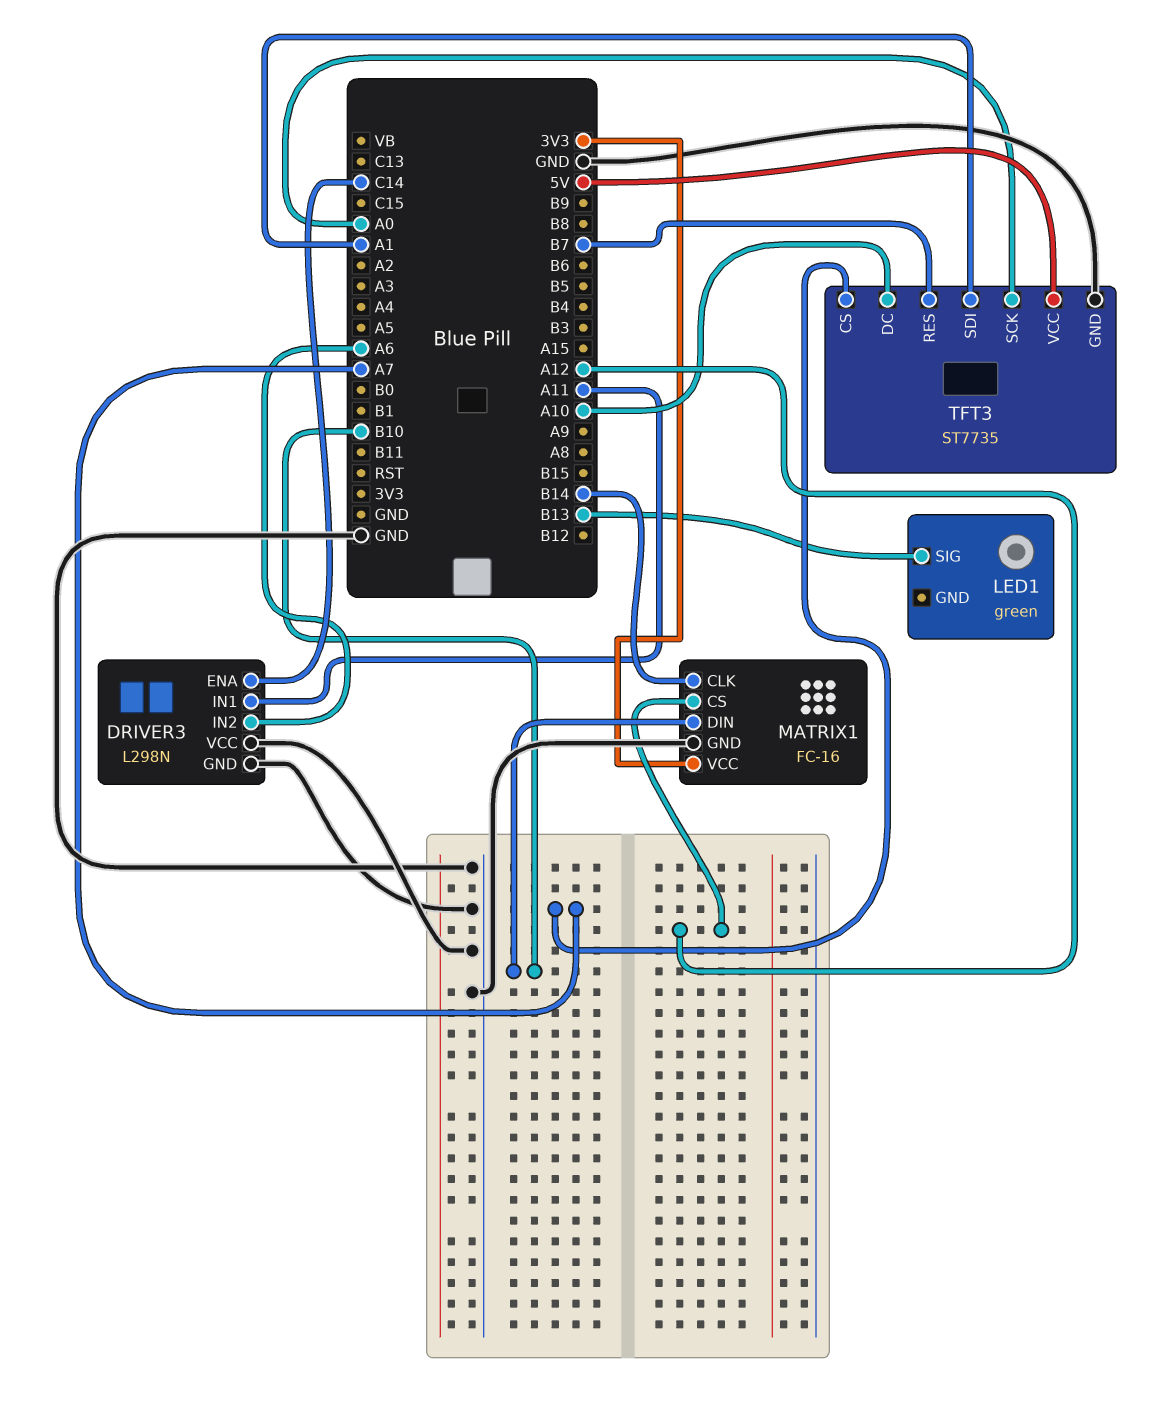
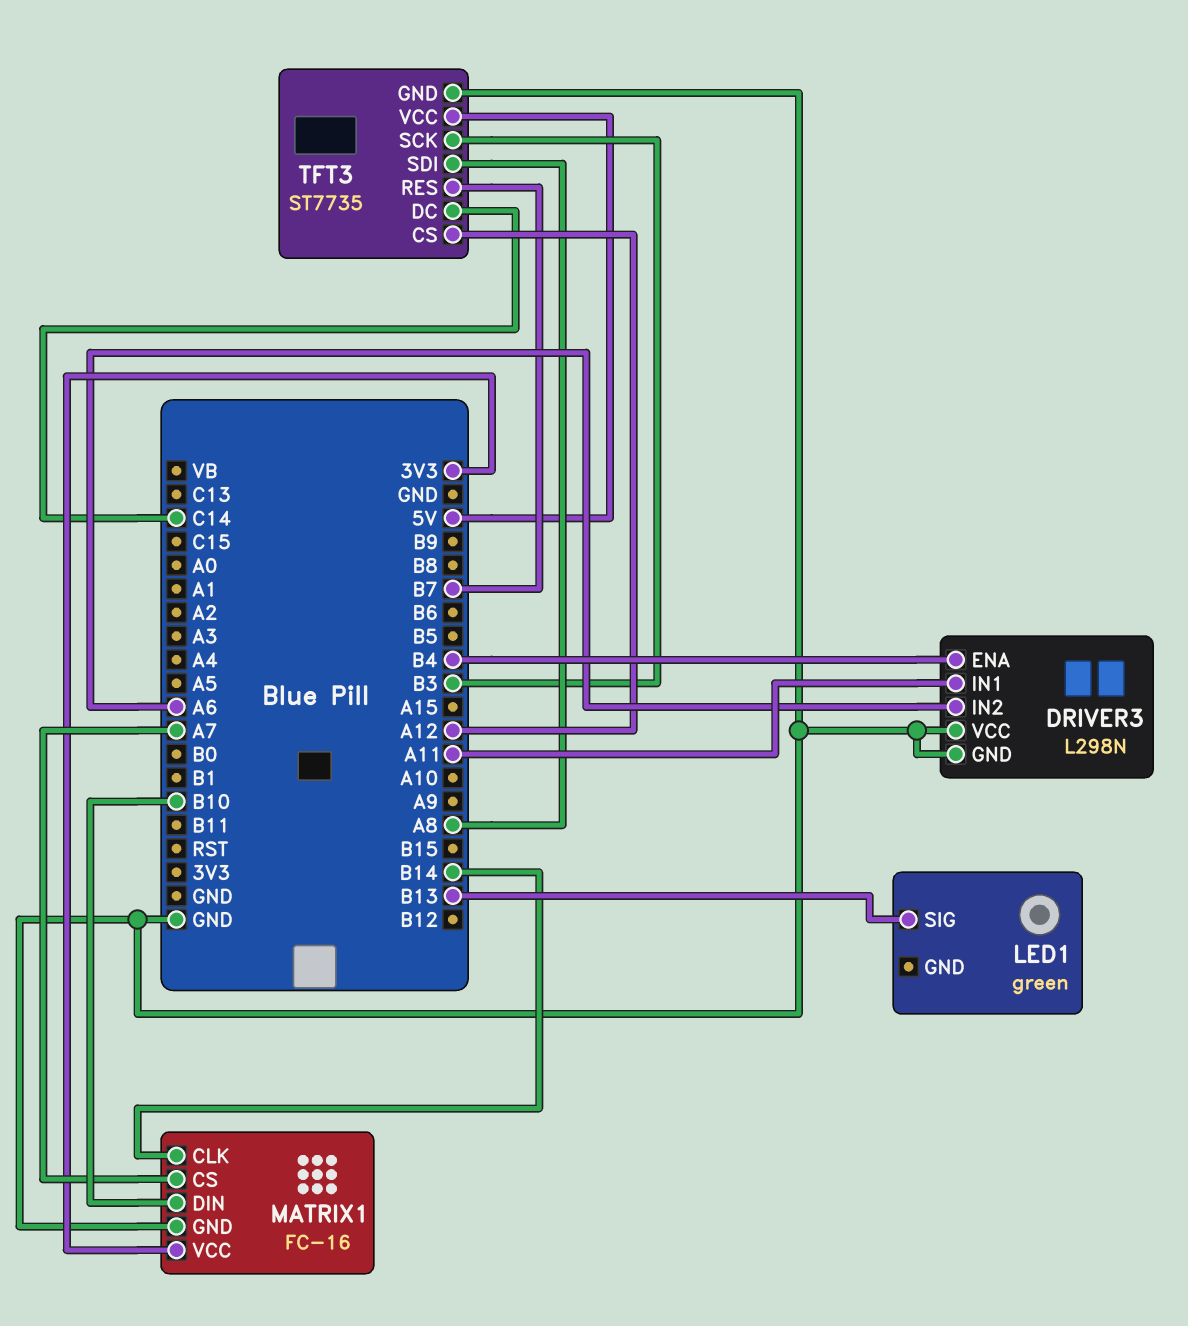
DRIVER3 pin ENA: C14 -> B4
MATRIX1 pin CS: A12 -> A7
TFT3 pin CS: A7 -> A12
TFT3 pin DC: A10 -> C14
TFT3 pin SCK: A0 -> B3
TFT3 pin SDI: A1 -> A8

